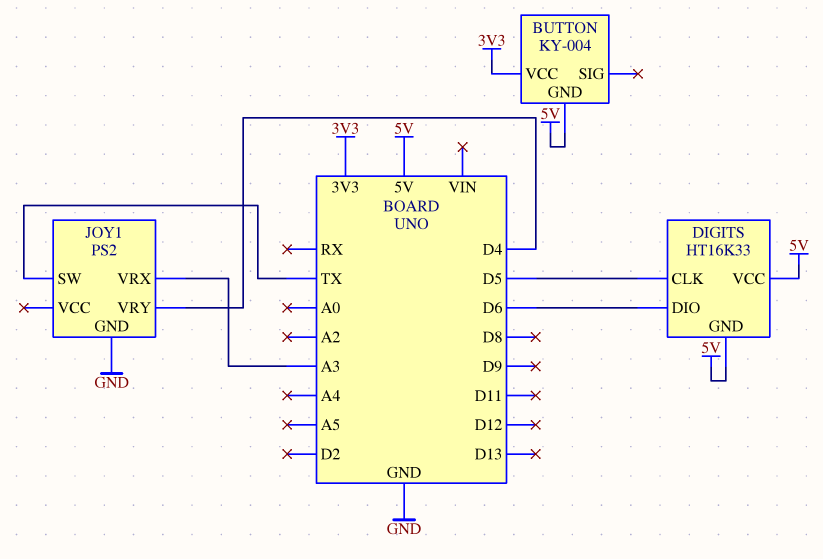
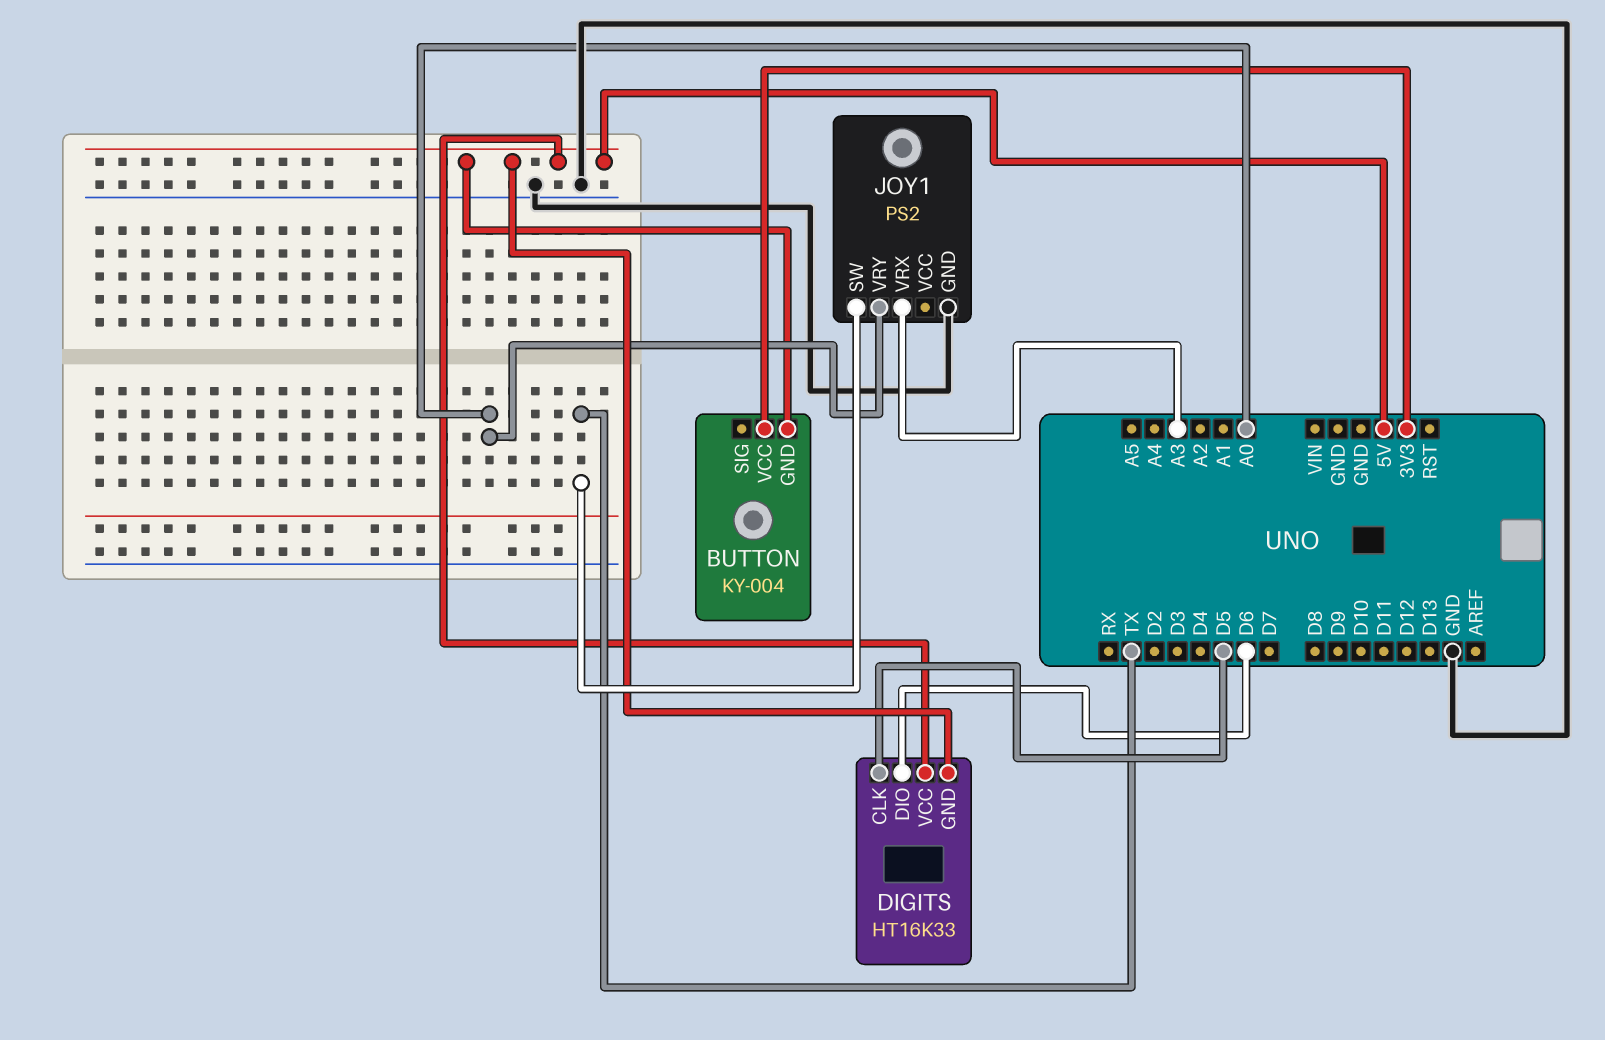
JOY1 pin VRY: D4 -> A0

